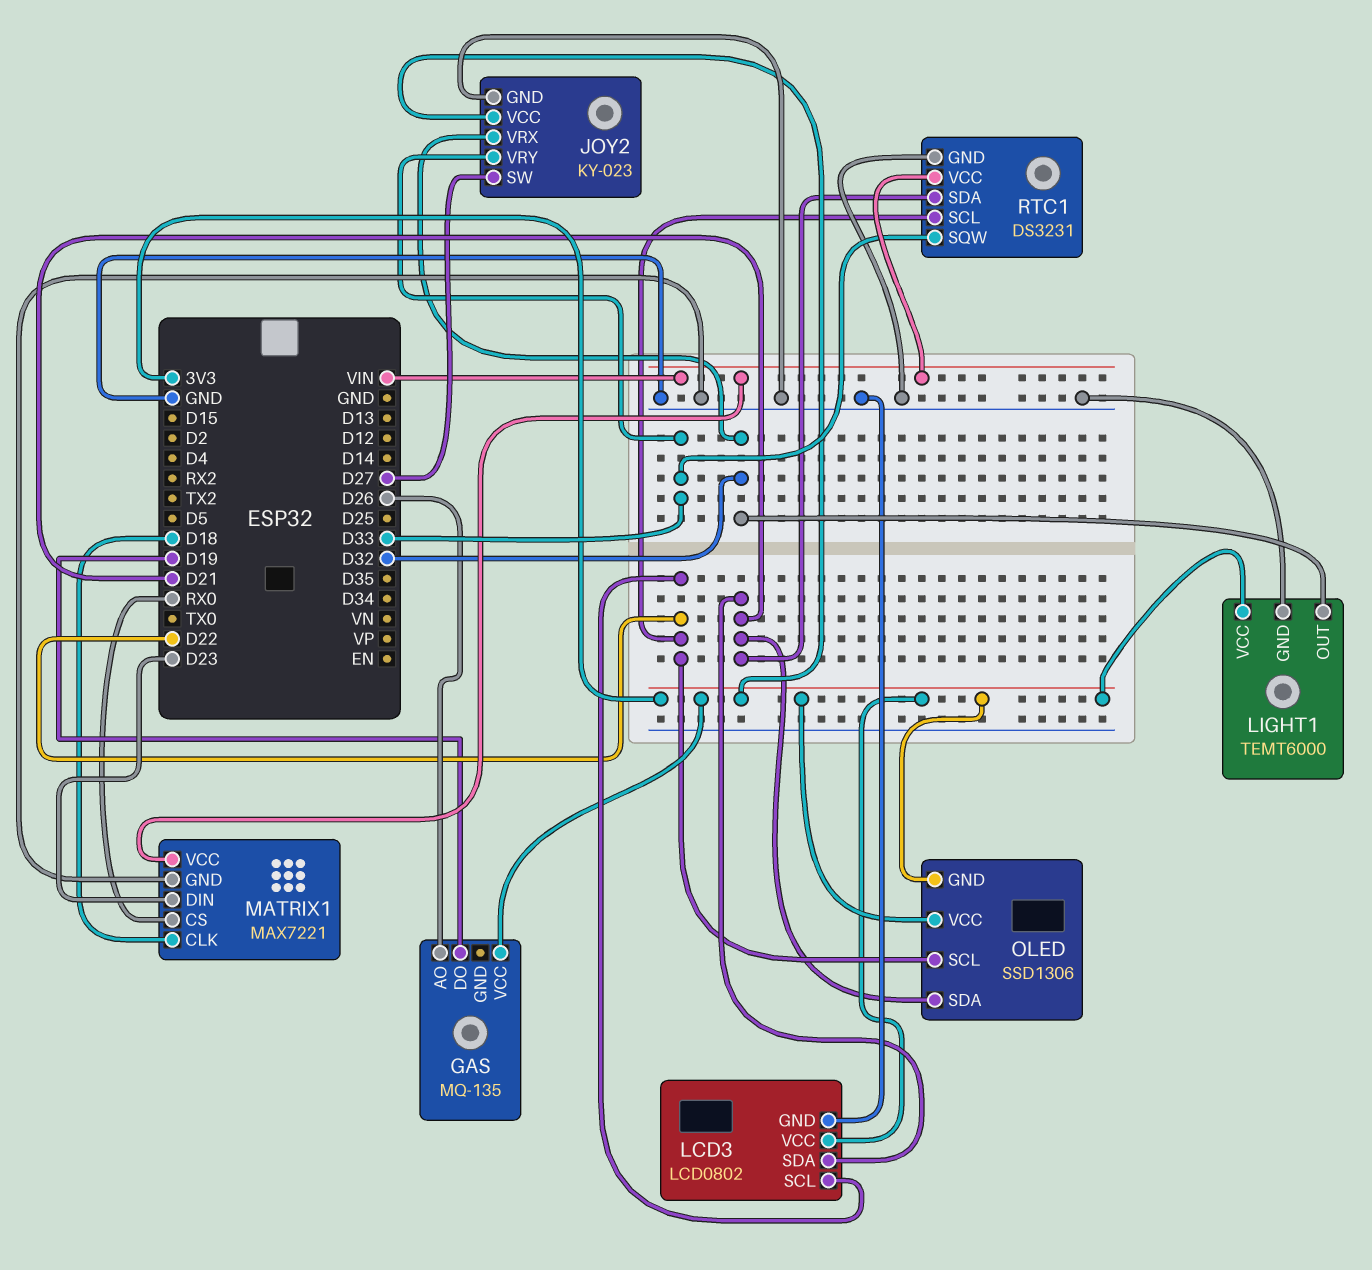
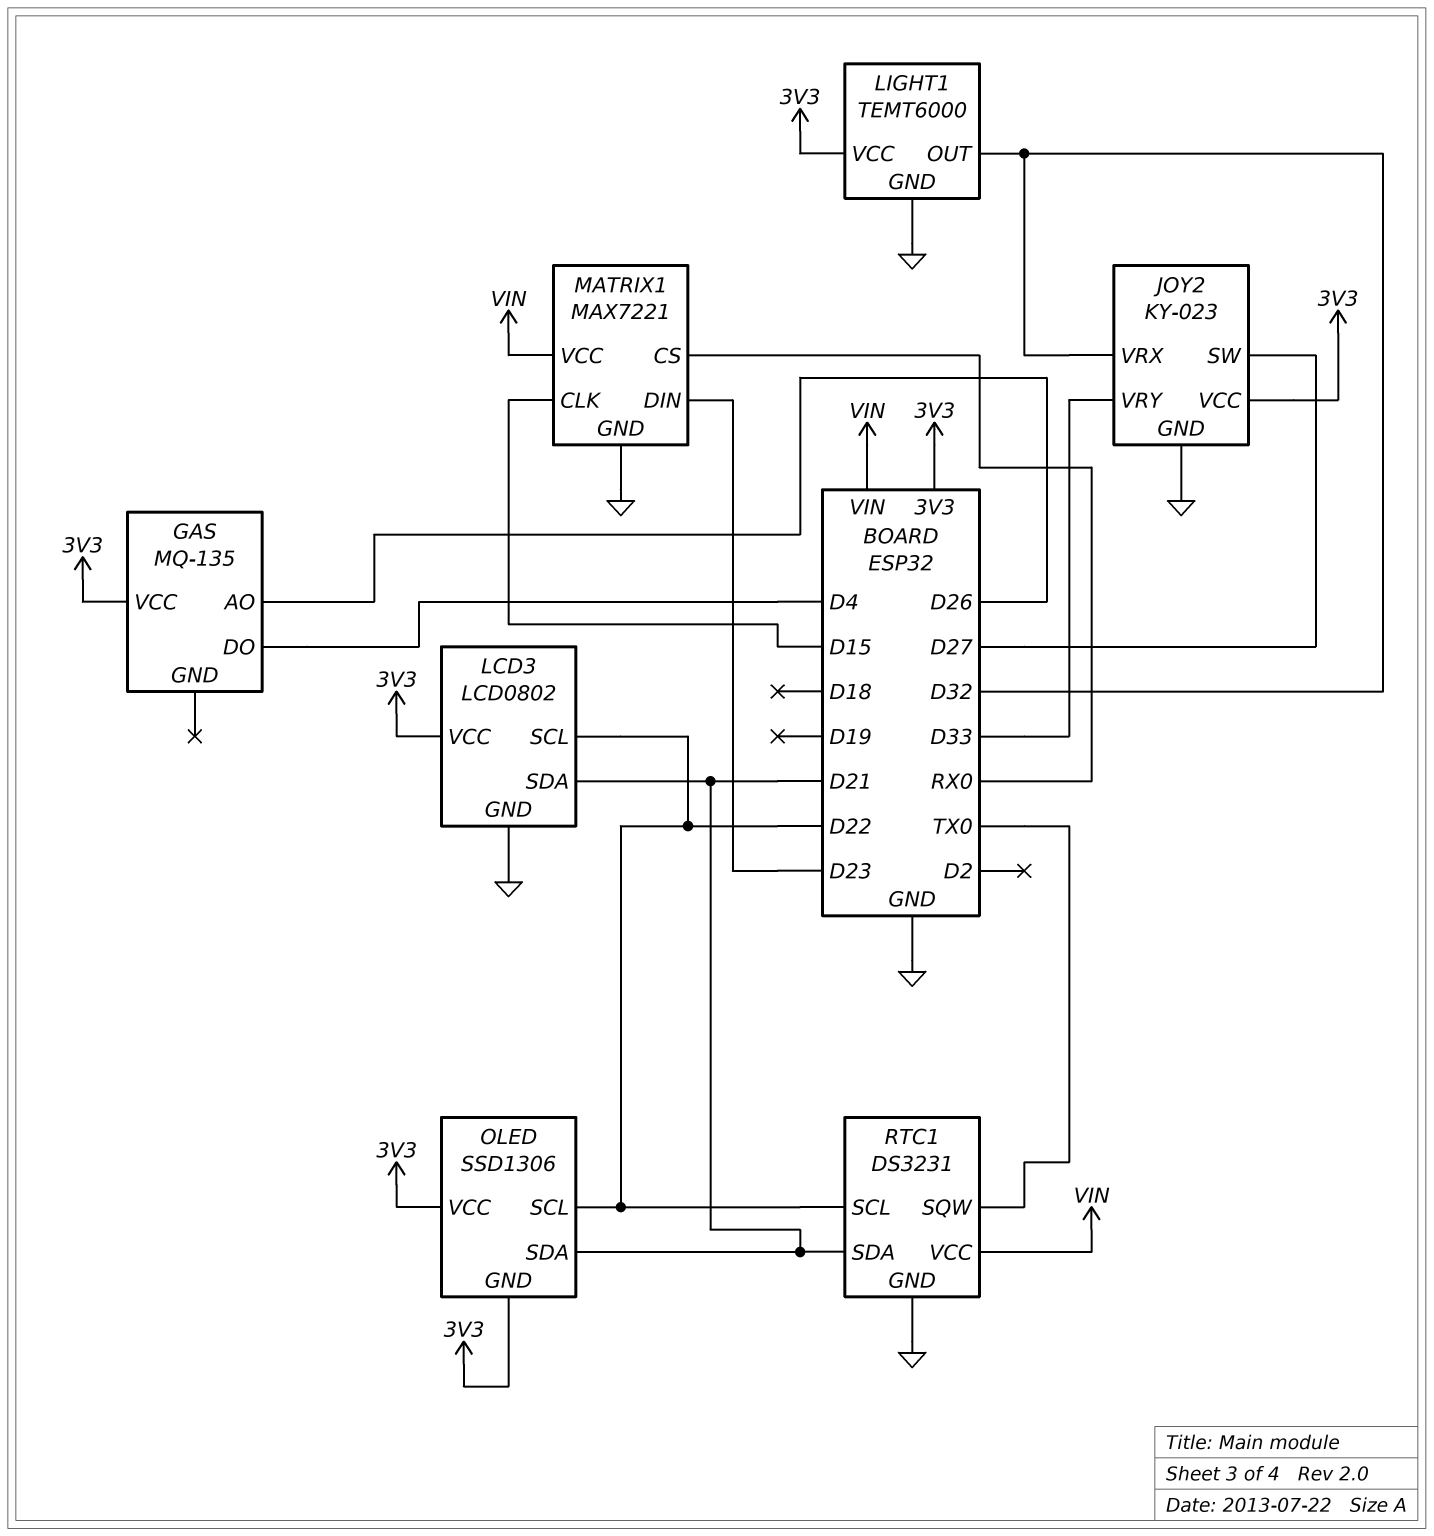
GAS pin DO: D19 -> D4
MATRIX1 pin CLK: D18 -> D15
RTC1 pin SQW: D33 -> TX0

